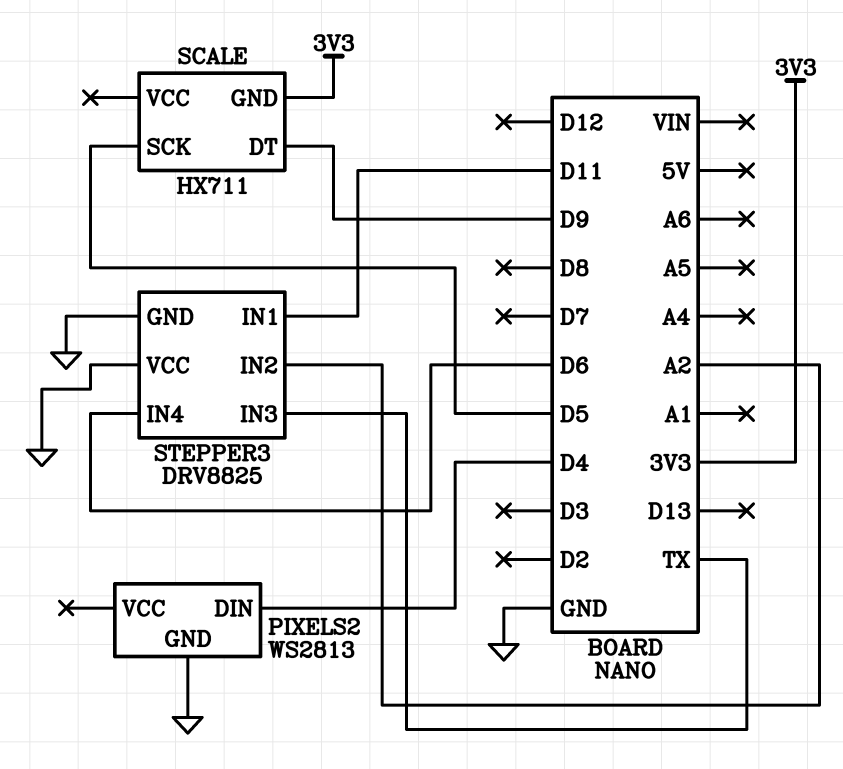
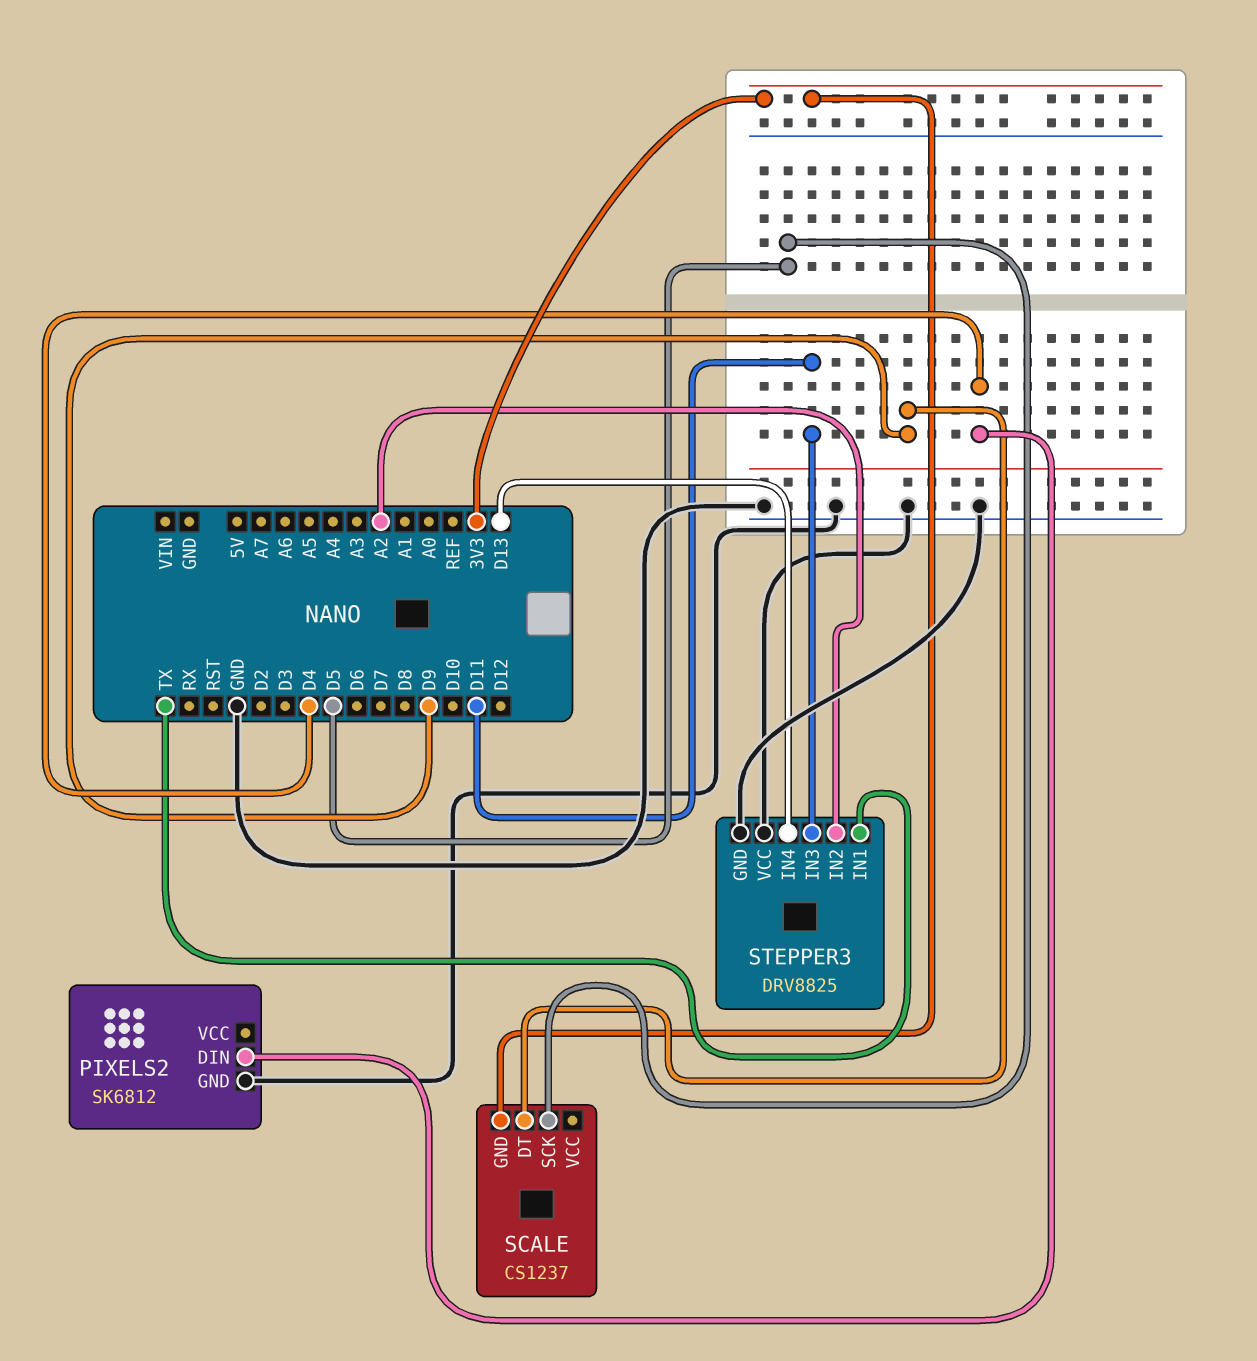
PIXELS2: WS2813 -> SK6812
SCALE: HX711 -> CS1237
STEPPER3 pin IN1: D11 -> TX
STEPPER3 pin IN3: TX -> D11
STEPPER3 pin IN4: D6 -> D13

